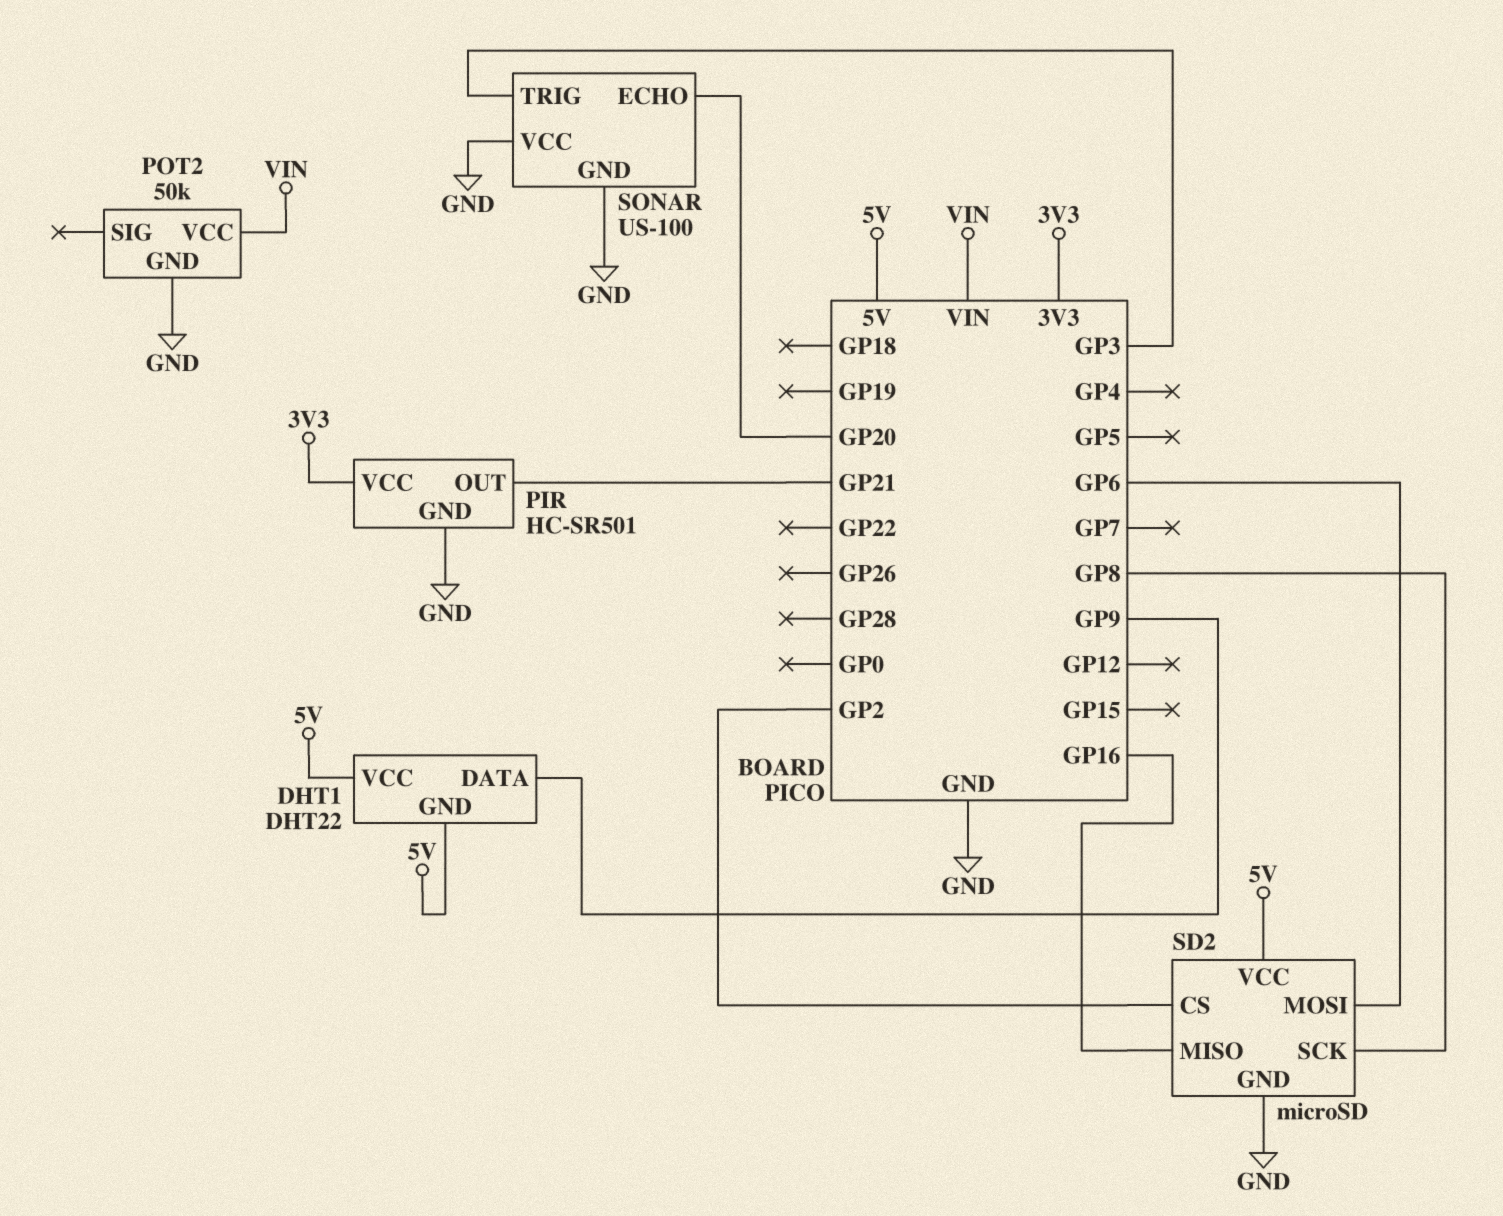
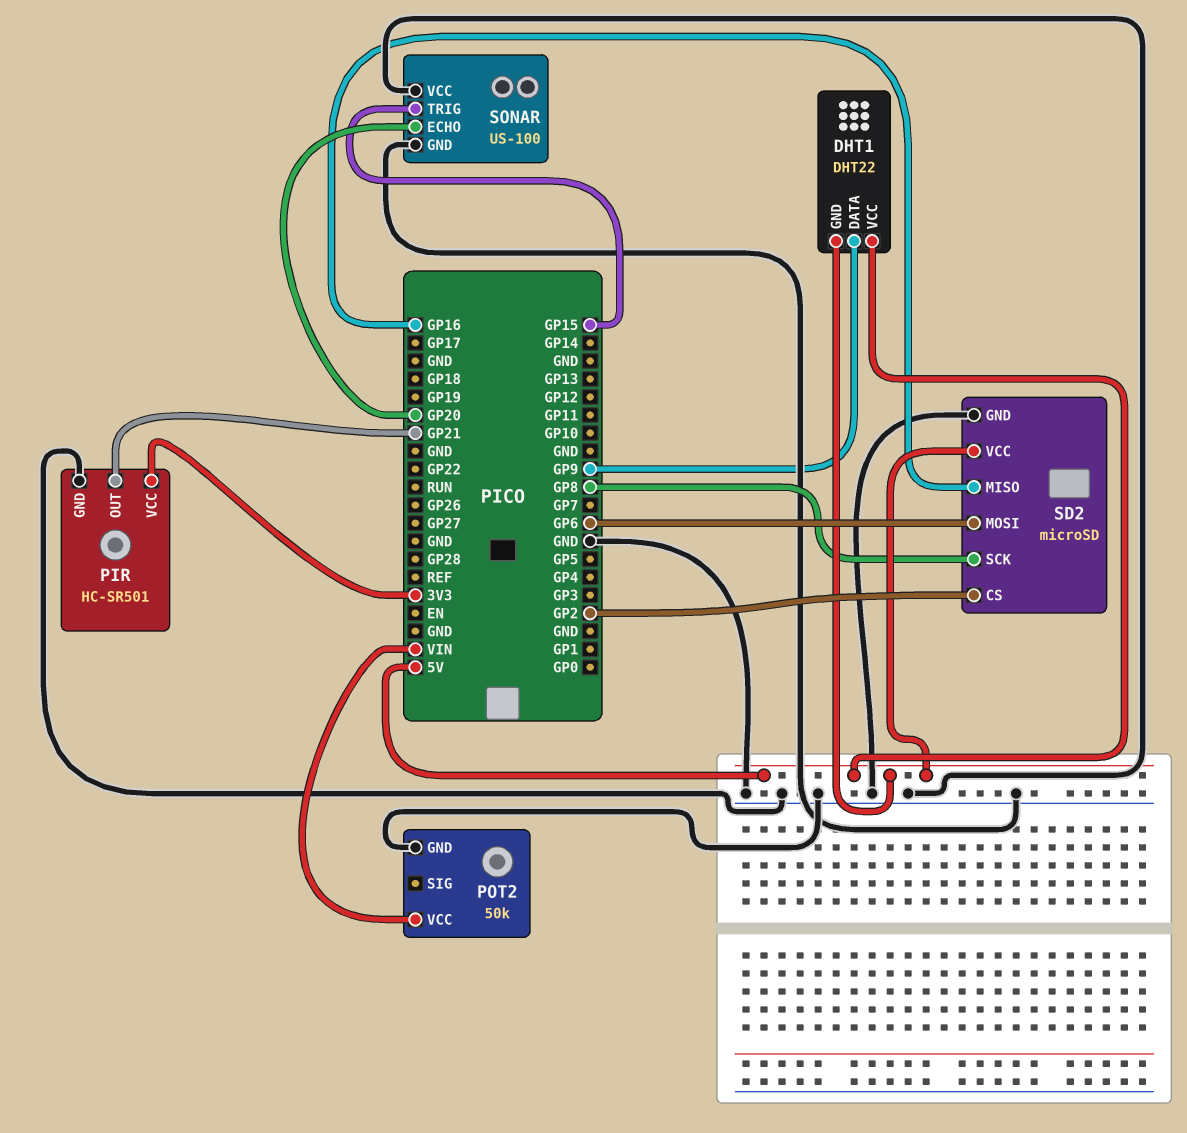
SONAR pin TRIG: GP3 -> GP15

